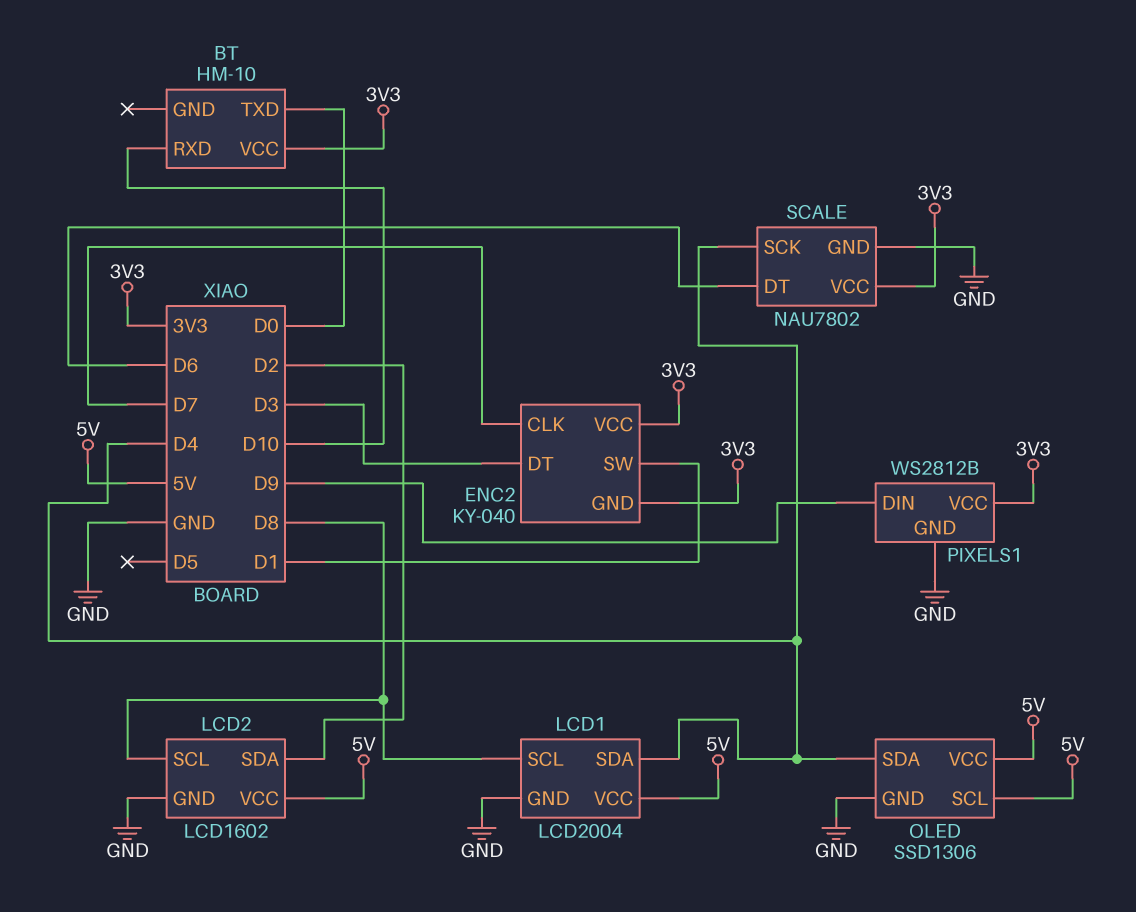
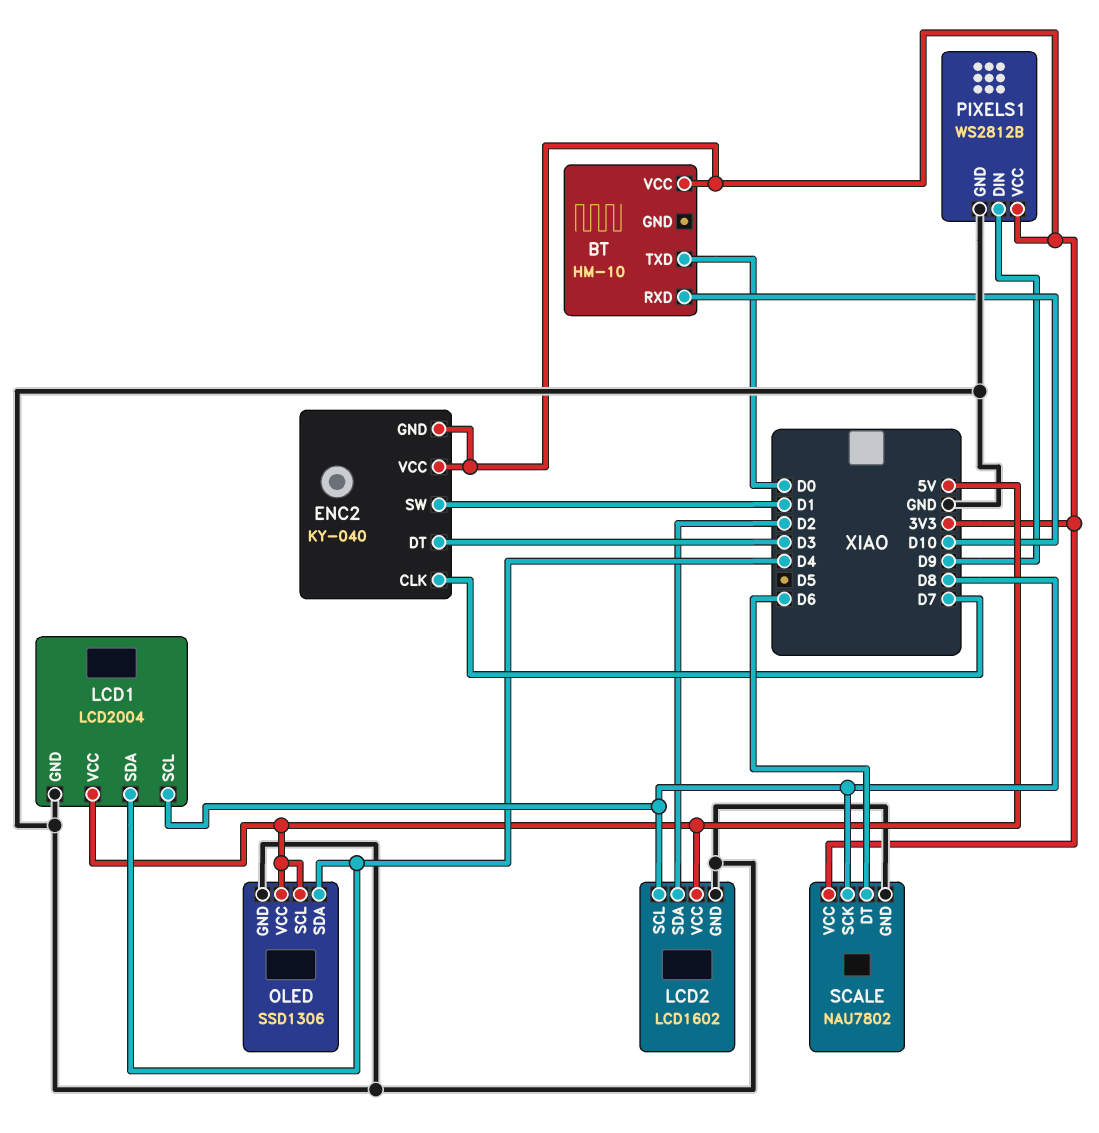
SCALE pin SCK: D4 -> D8

